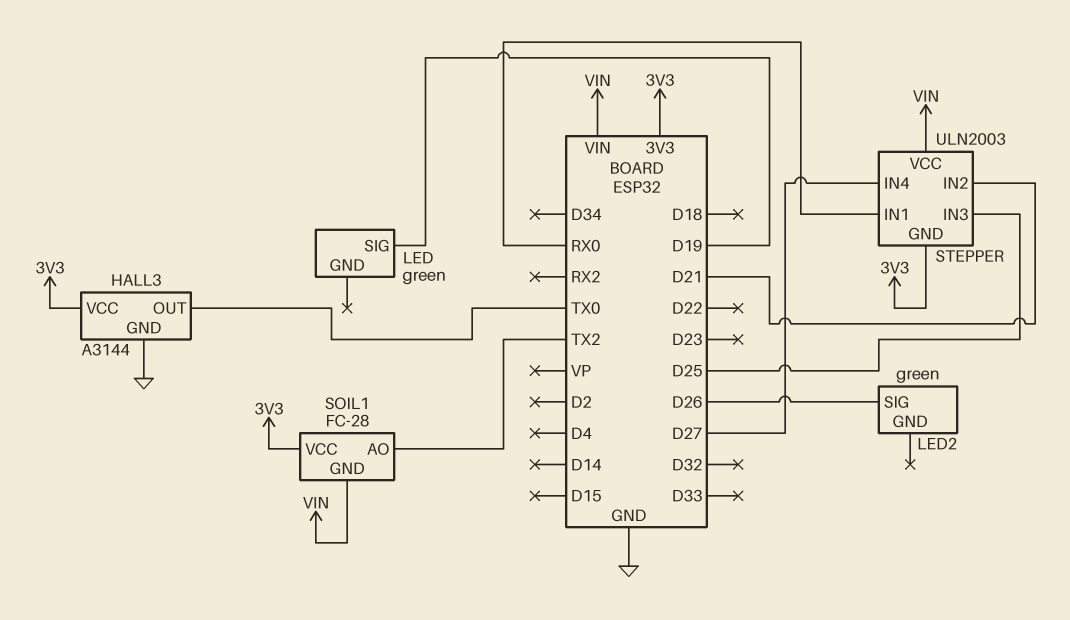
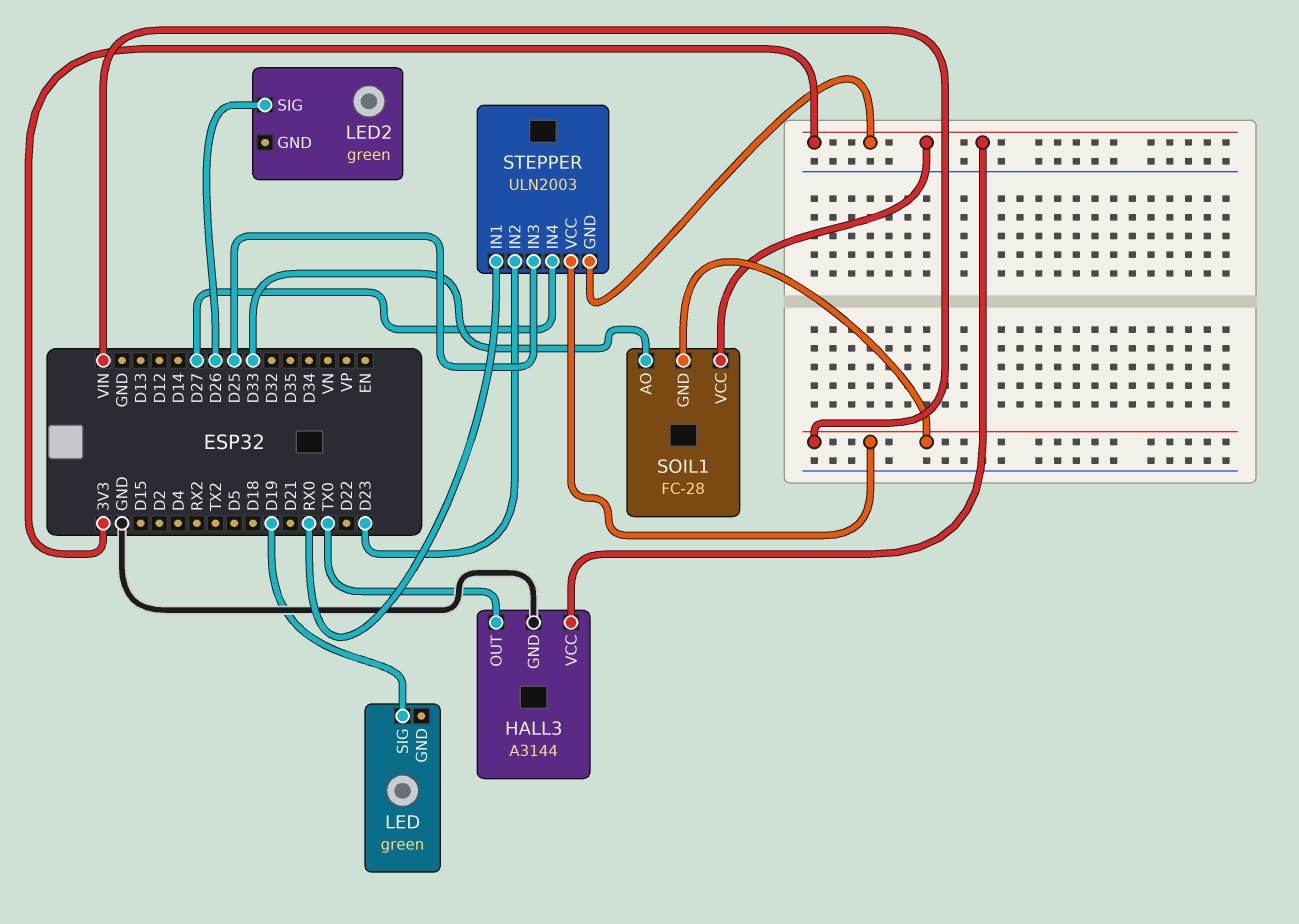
SOIL1 pin AO: TX2 -> D33
STEPPER pin IN2: D21 -> D23

